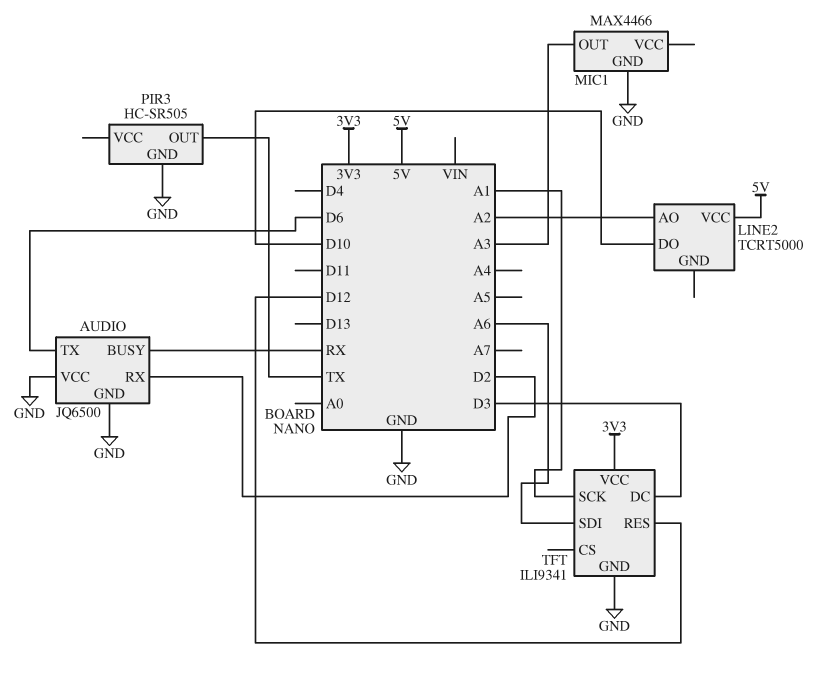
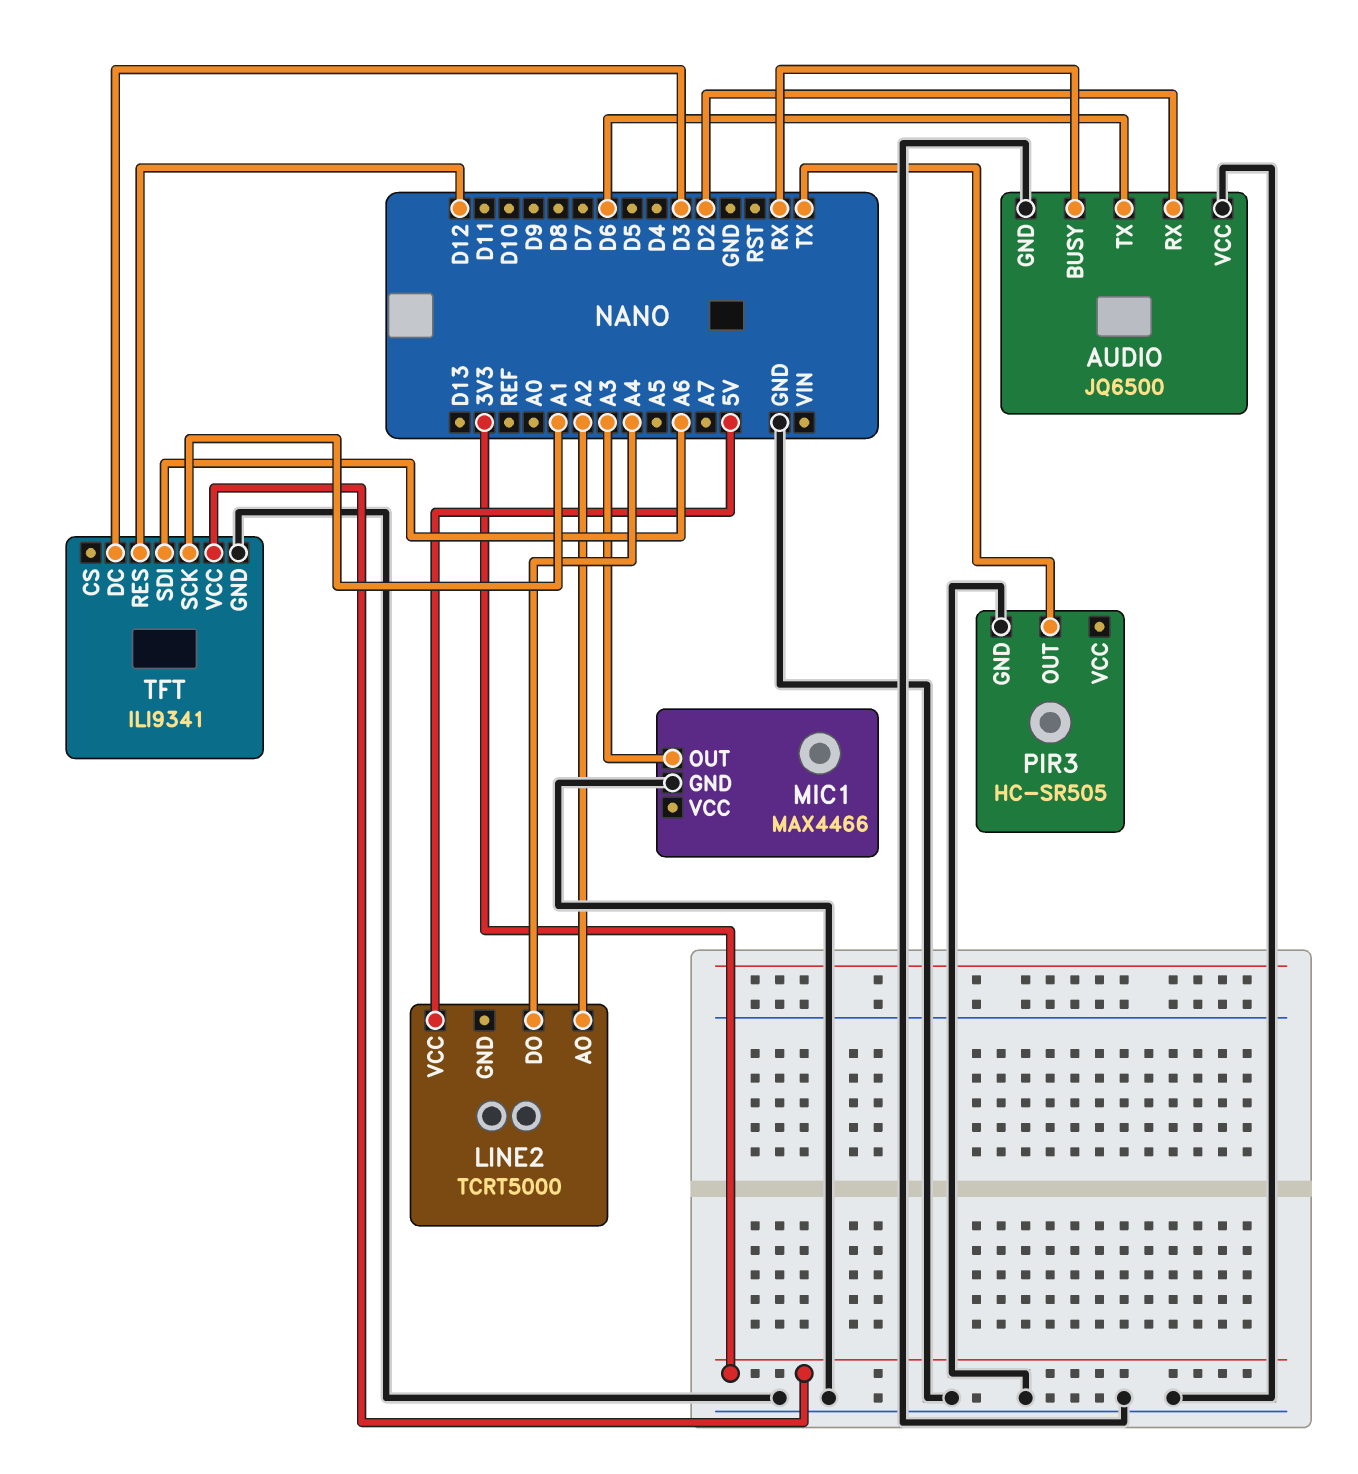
LINE2 pin DO: D10 -> A4

